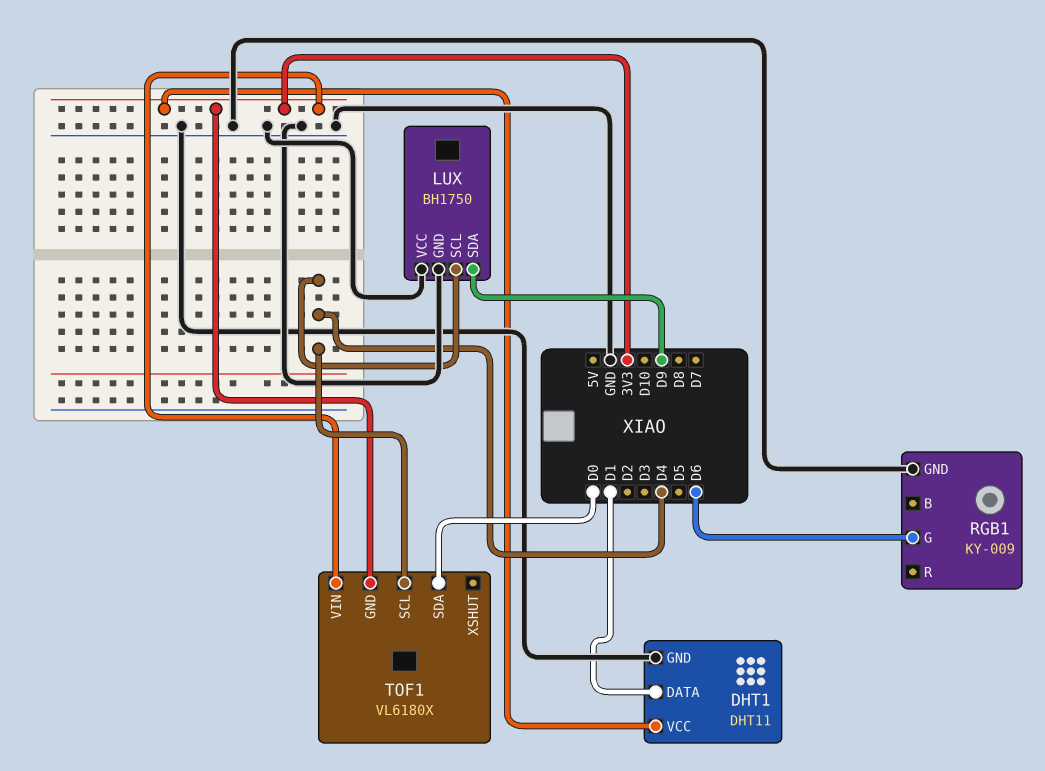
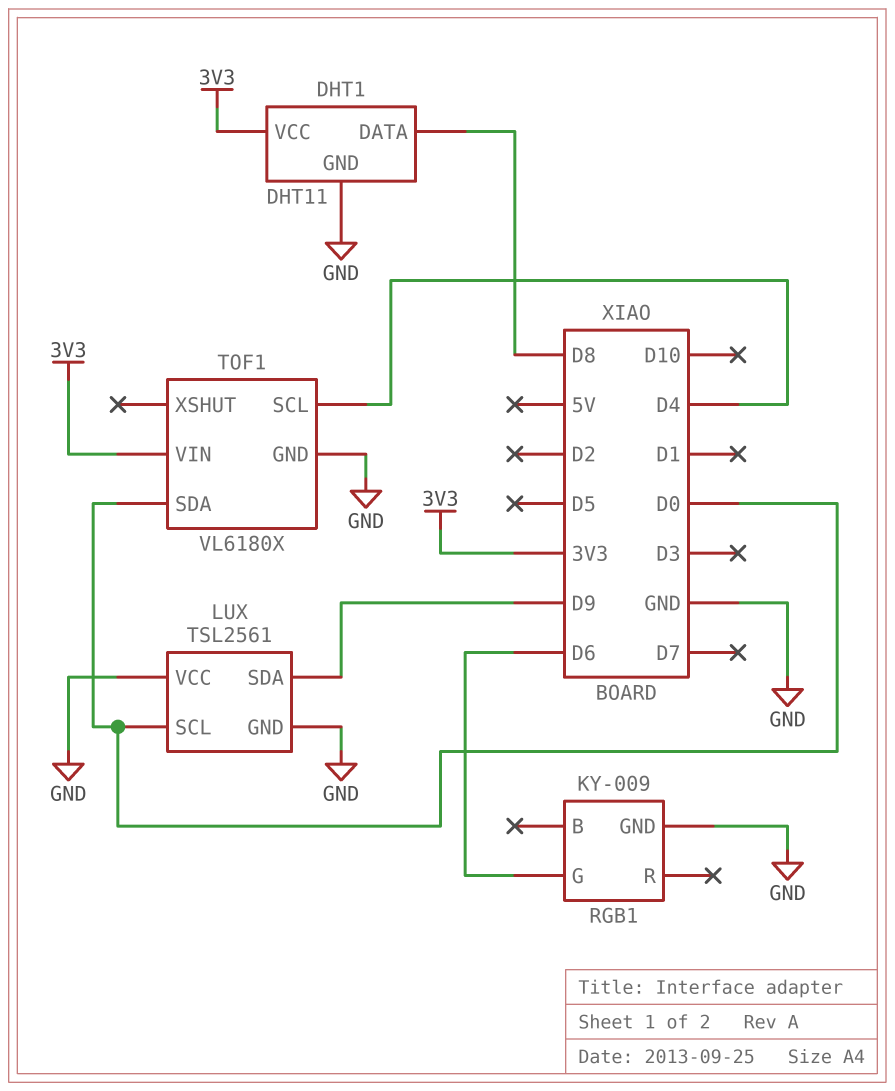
DHT1 pin DATA: D1 -> D8
LUX: BH1750 -> TSL2561
LUX pin SCL: D4 -> D0
TOF1 pin GND: 3V3 -> GND

